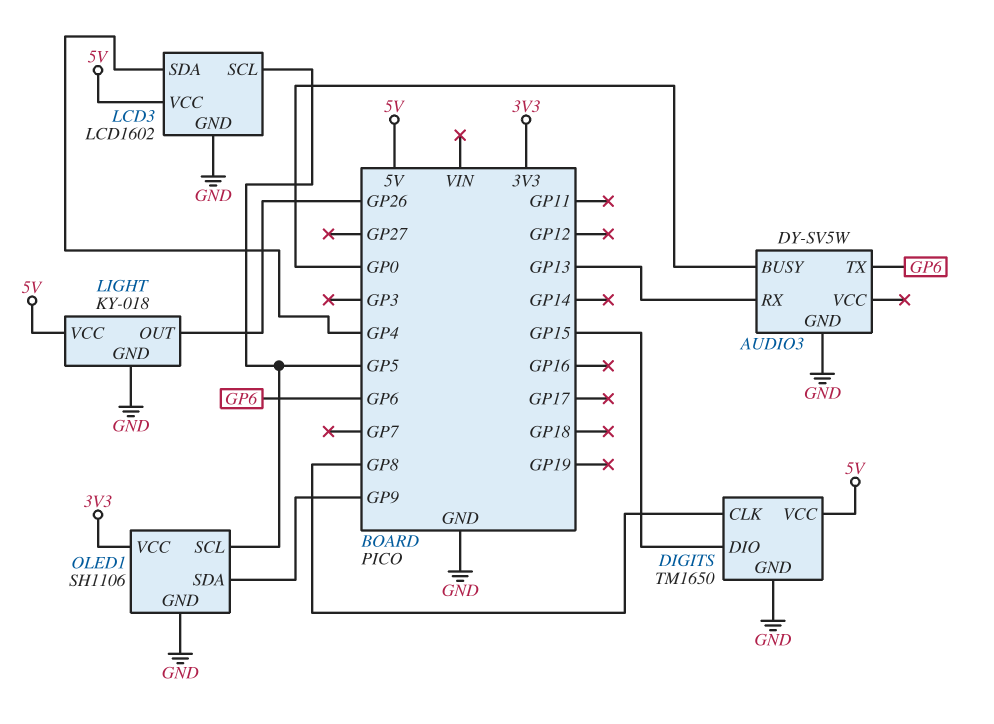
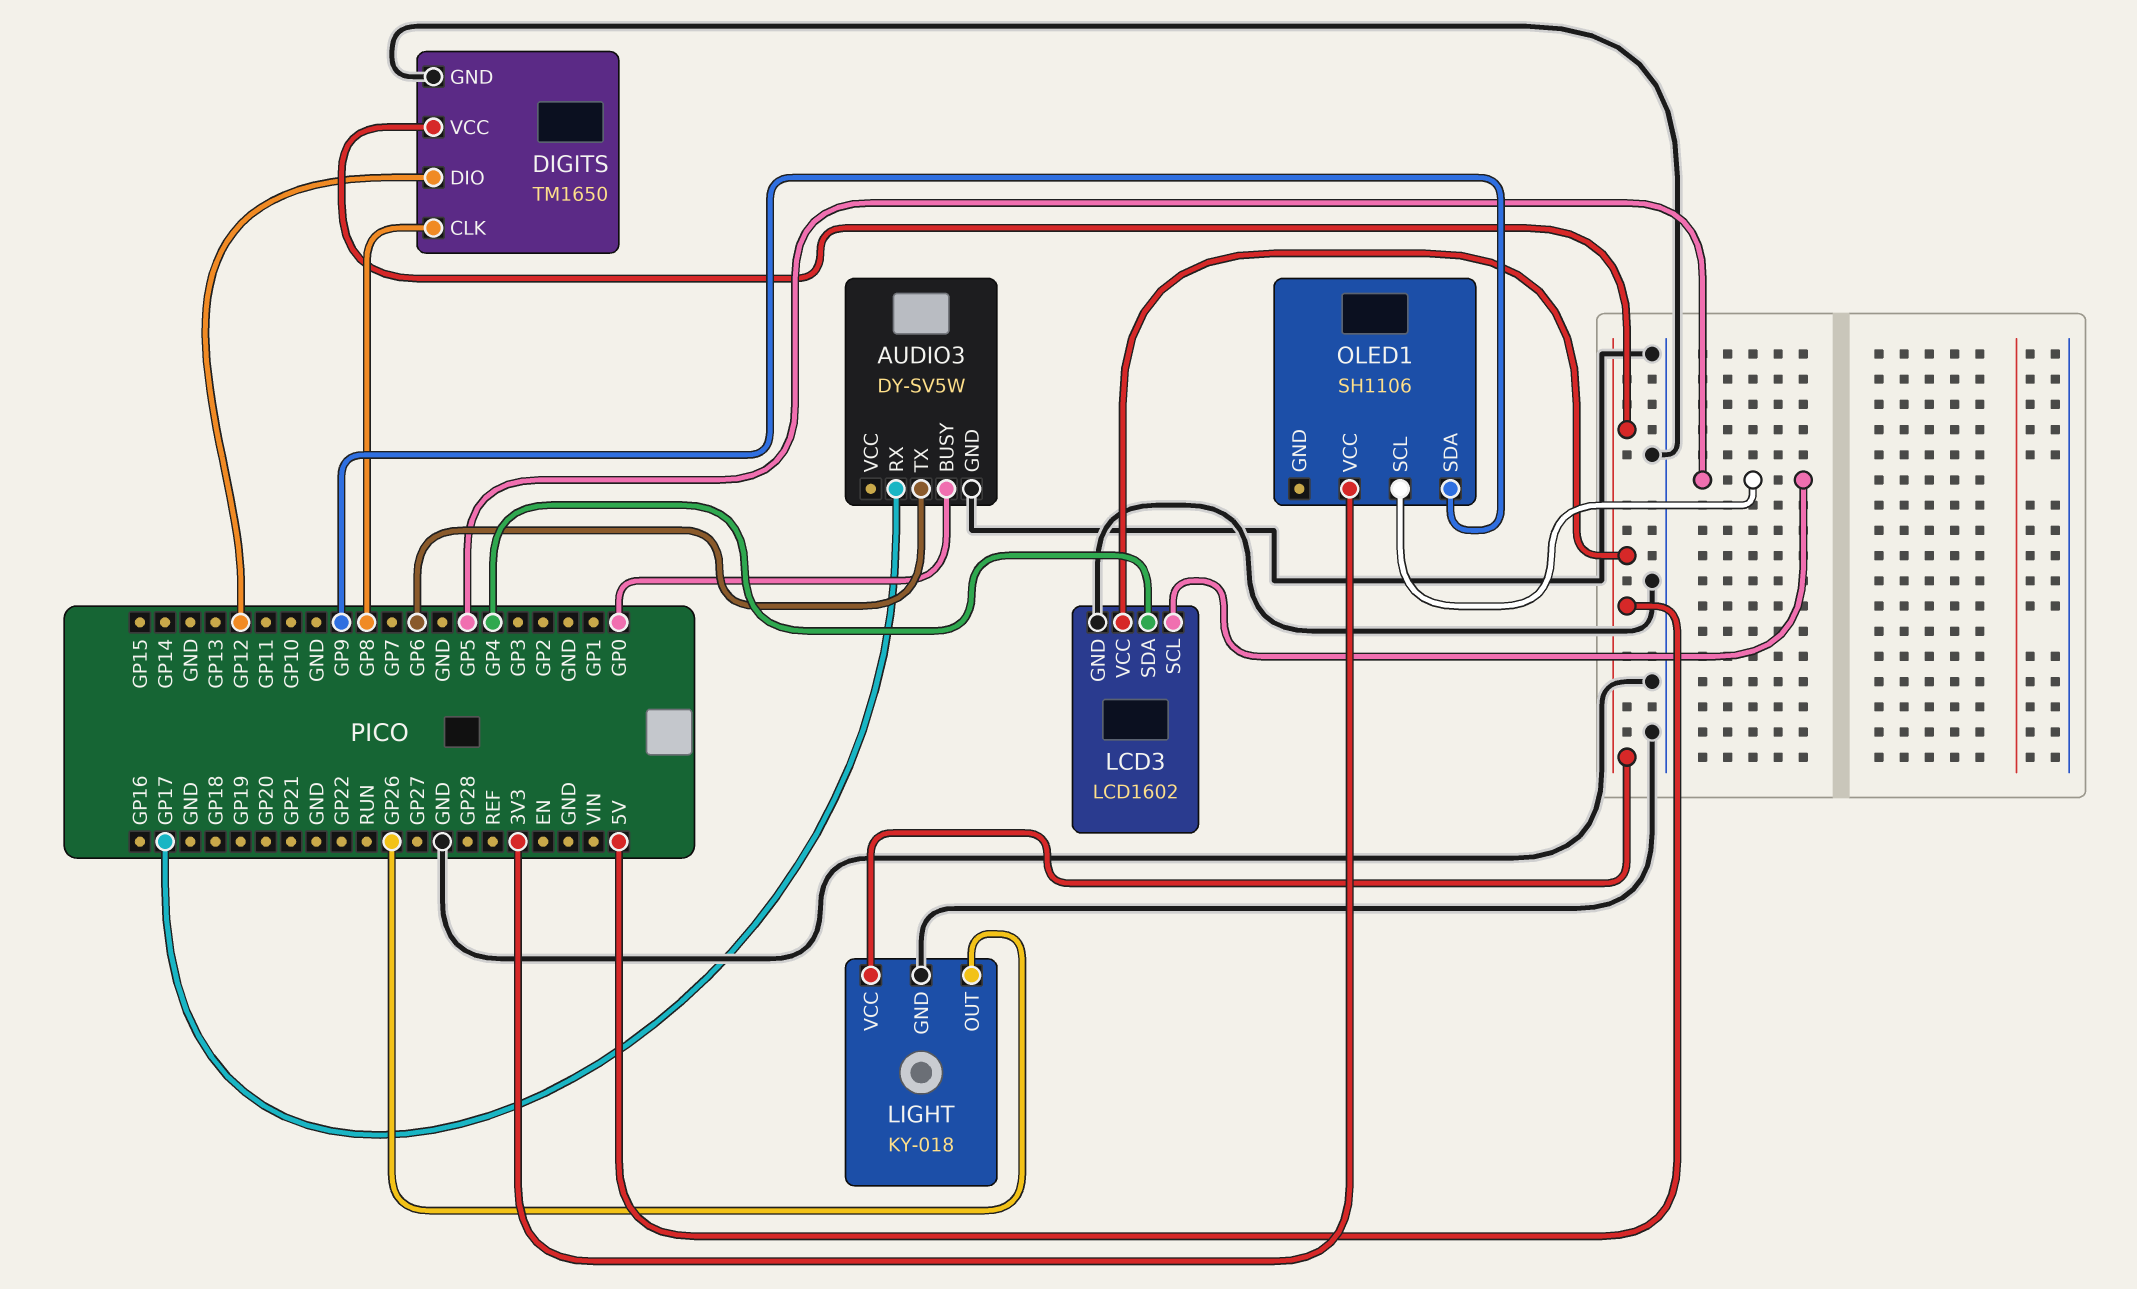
AUDIO3 pin RX: GP13 -> GP17
DIGITS pin DIO: GP15 -> GP12
OLED1 pin GND: GND -> none

